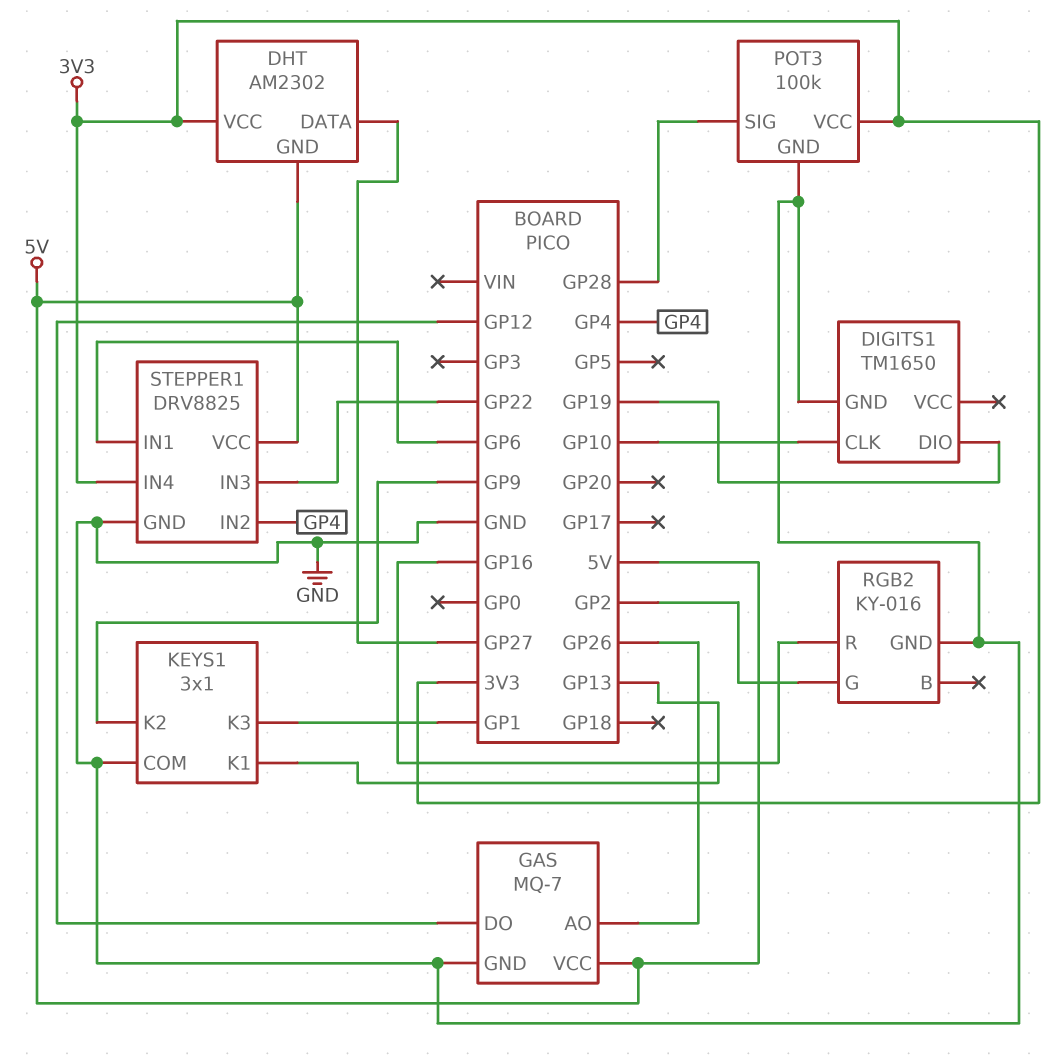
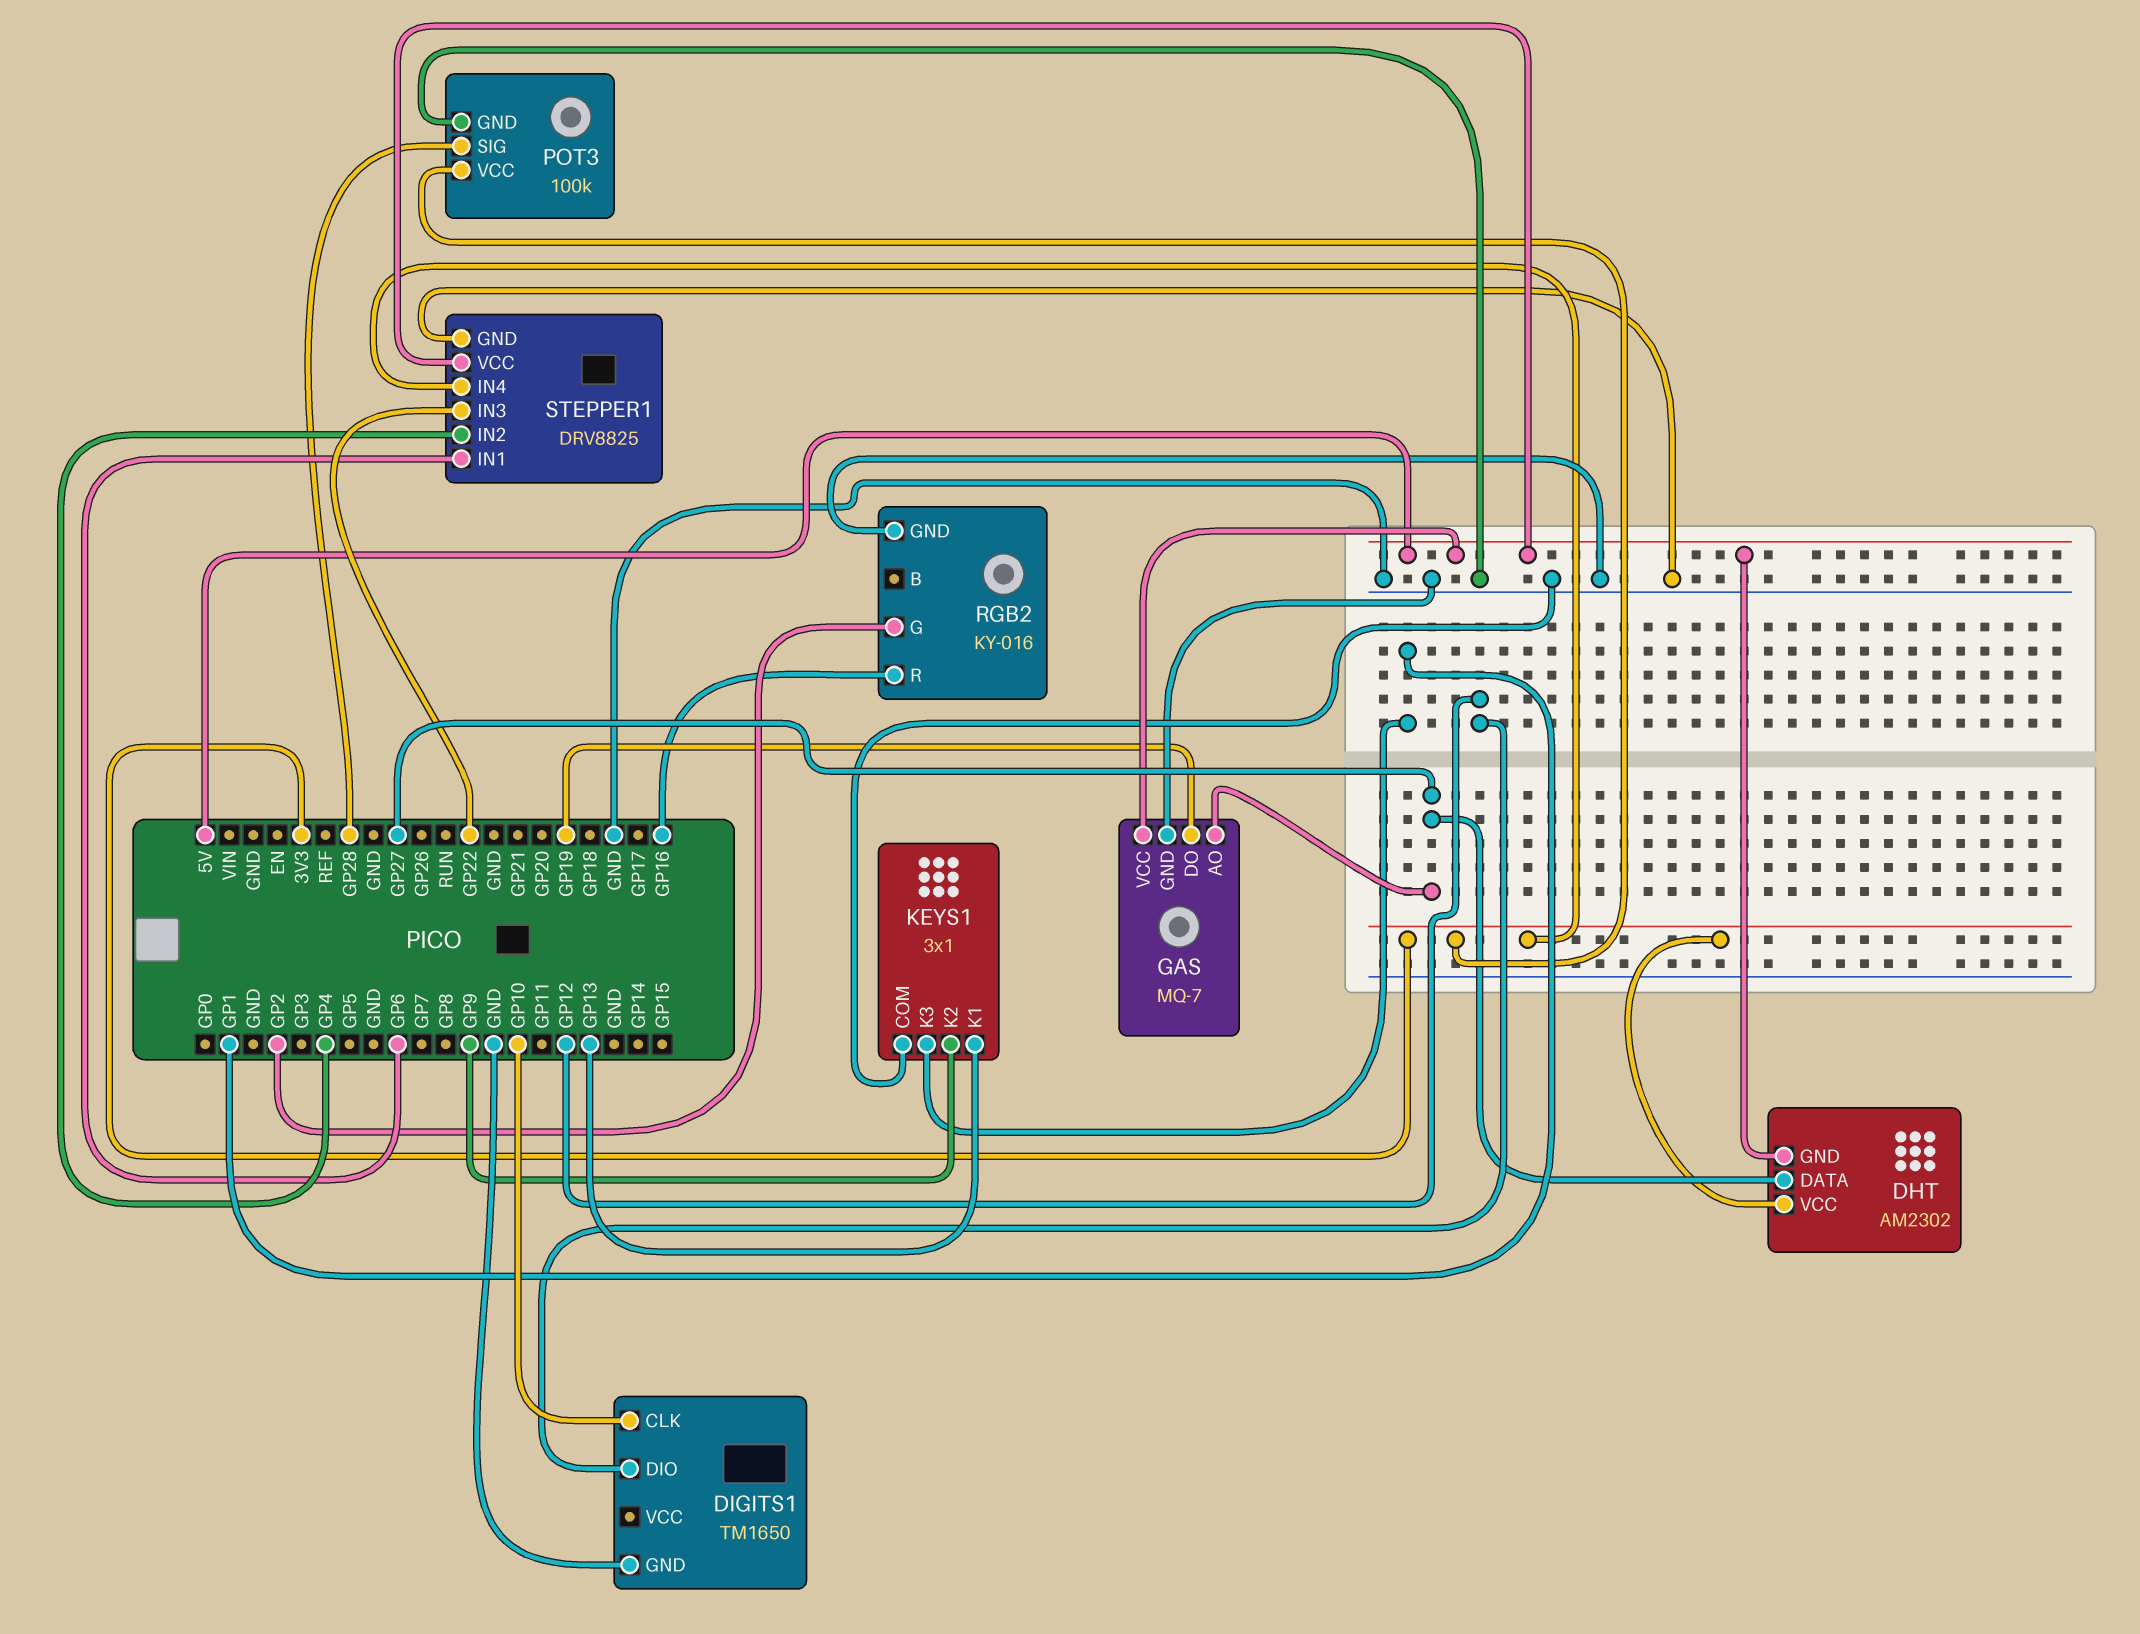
DIGITS1 pin DIO: GP19 -> GP12
GAS pin AO: GP26 -> GP27
GAS pin DO: GP12 -> GP19

